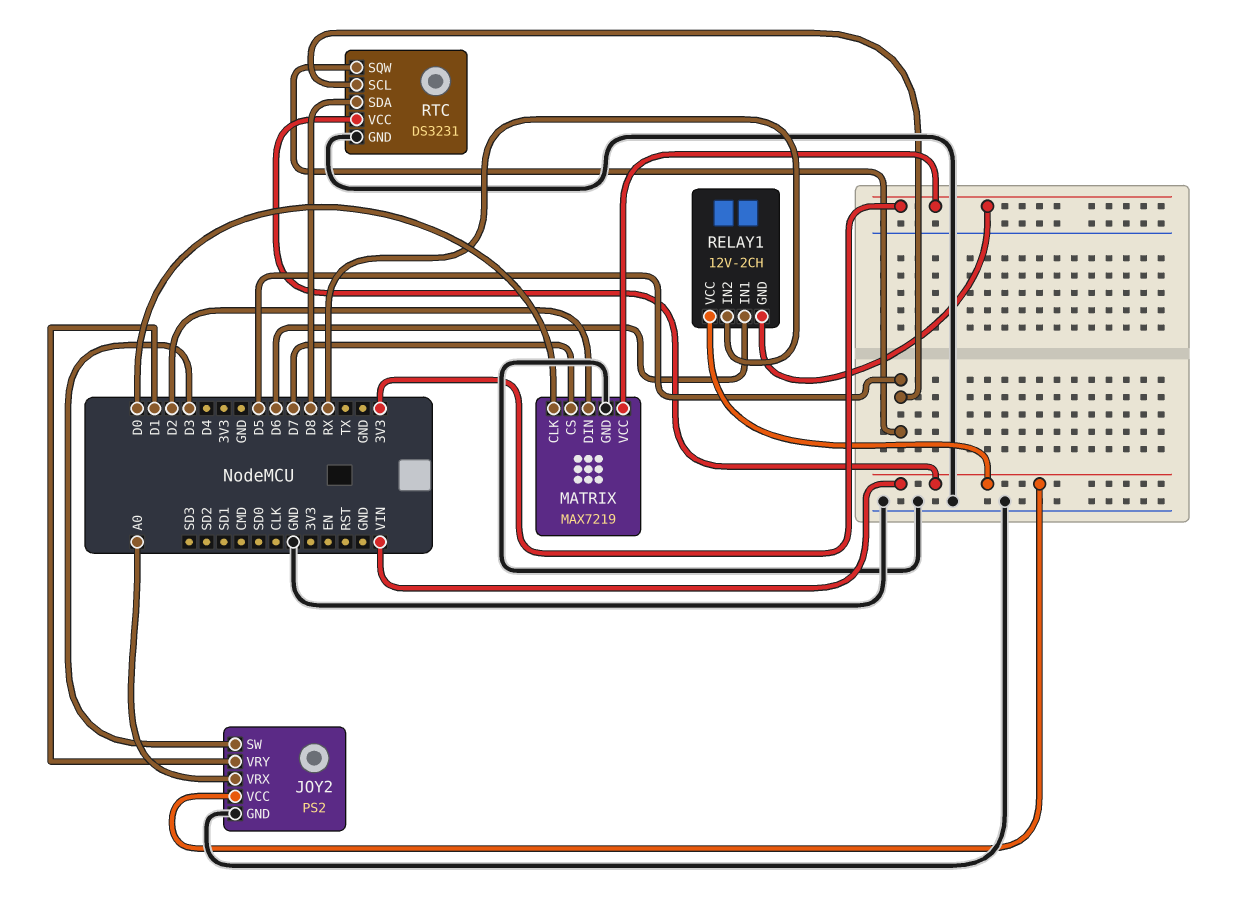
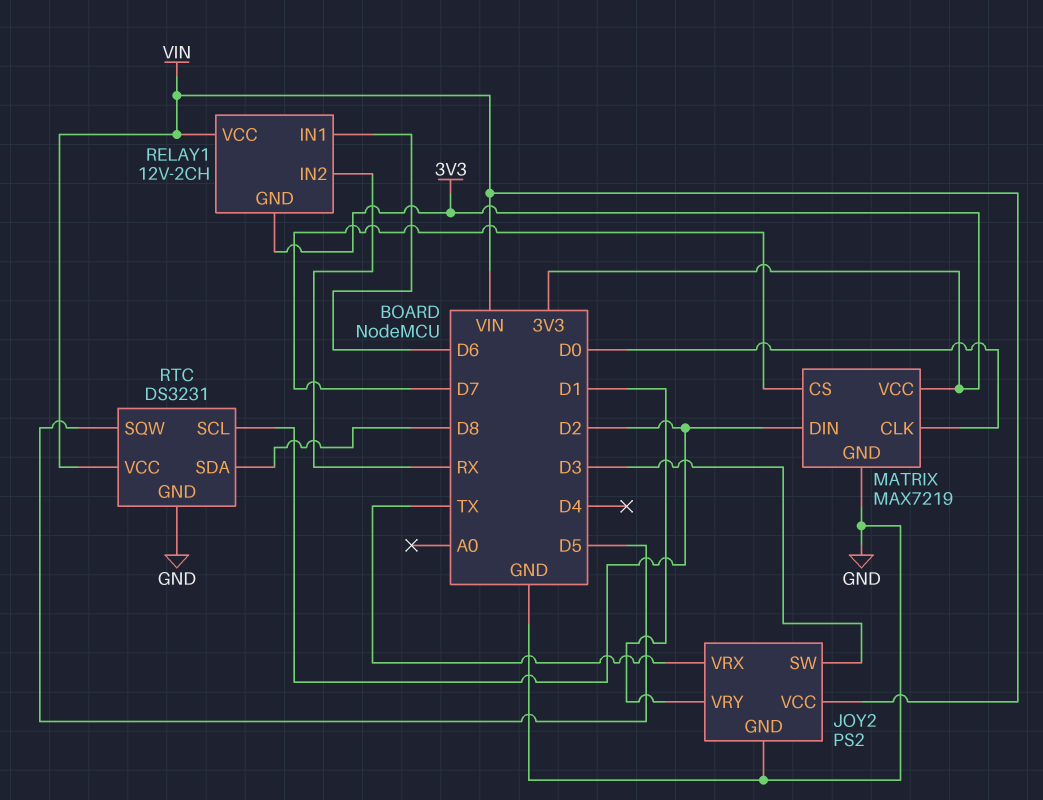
JOY2 pin VRX: A0 -> TX
RTC pin SCL: D5 -> D2

